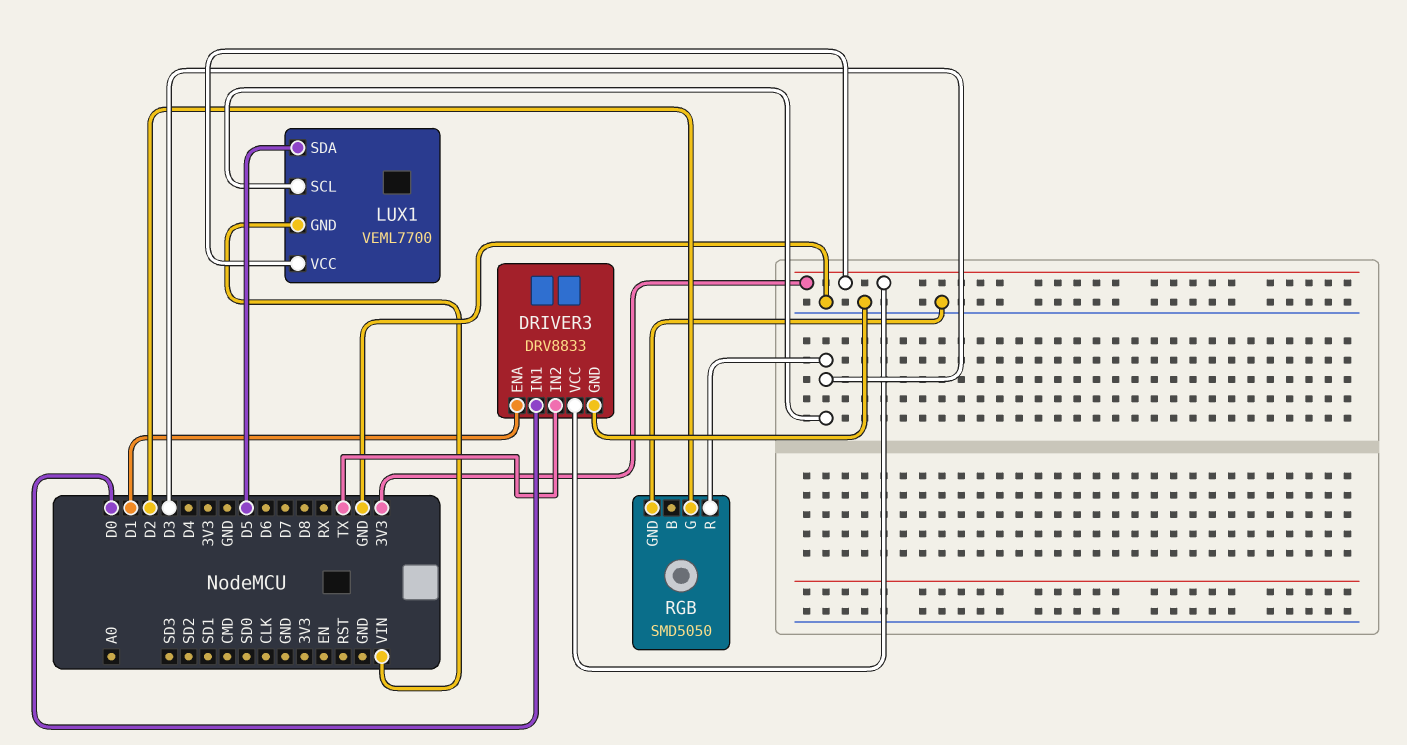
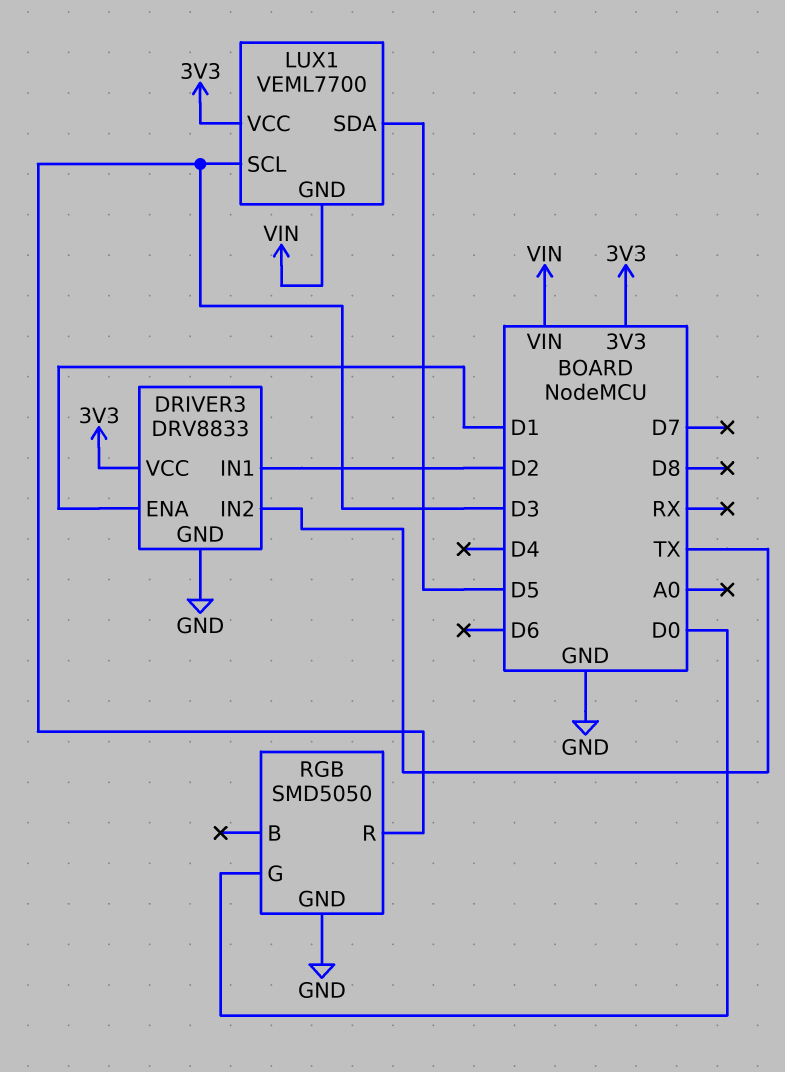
DRIVER3 pin IN1: D0 -> D2
RGB pin G: D2 -> D0

